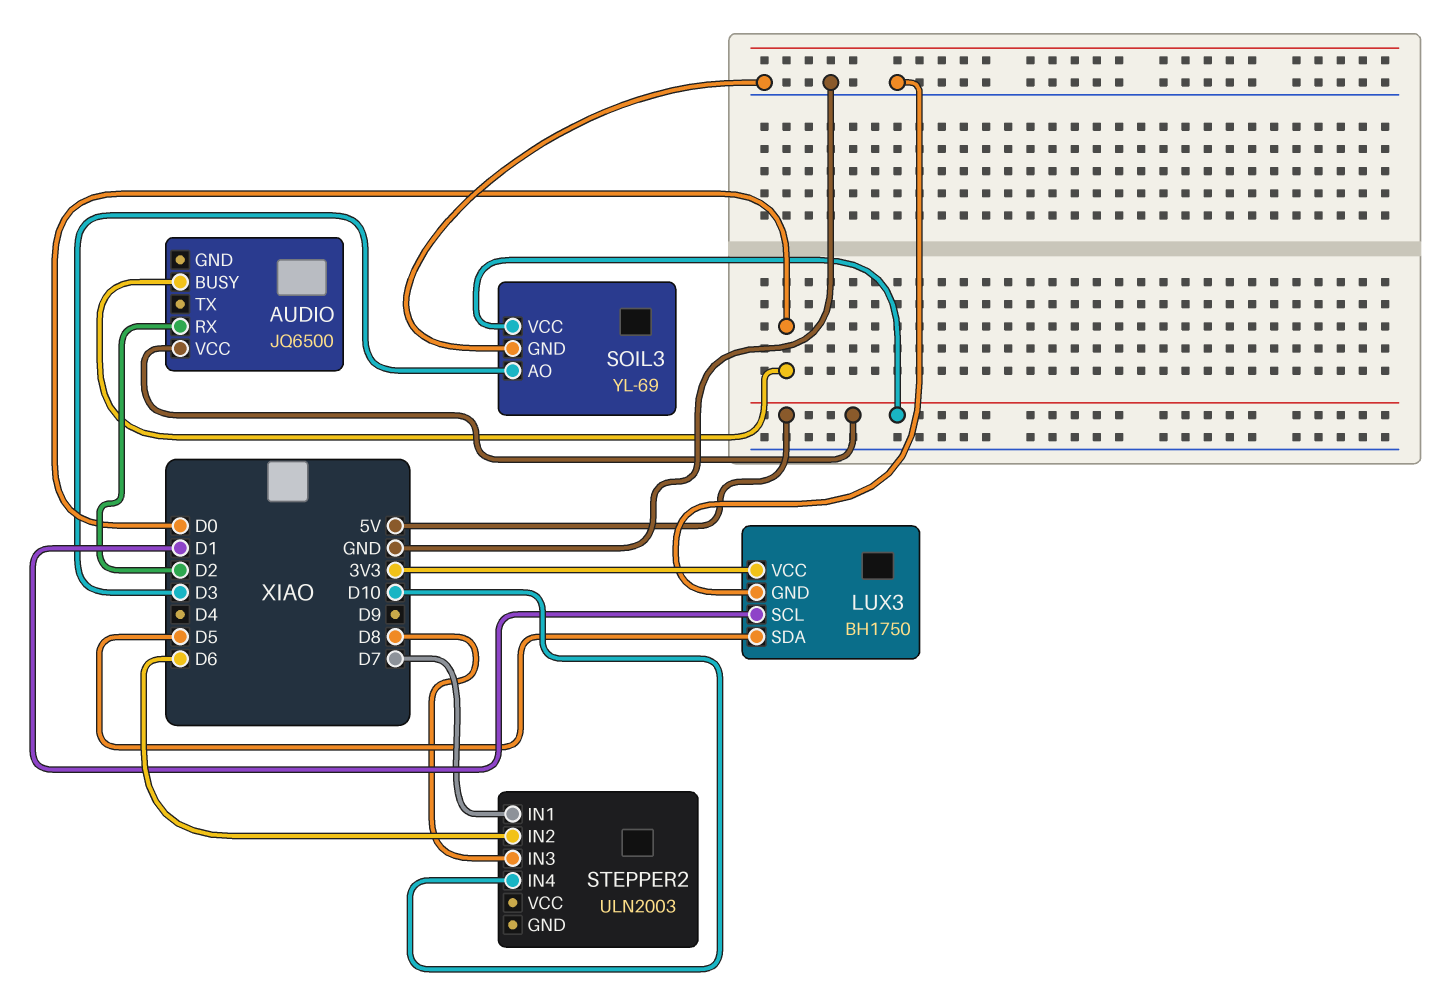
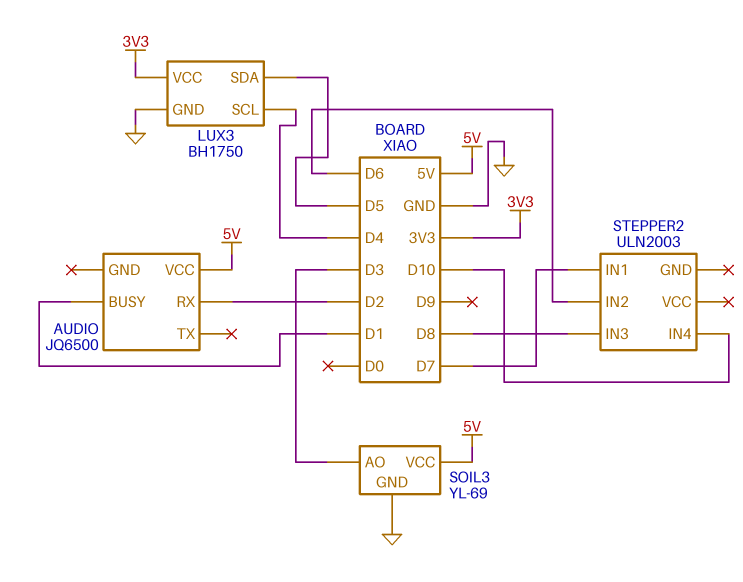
AUDIO pin BUSY: D0 -> D1
LUX3 pin SCL: D1 -> D4

